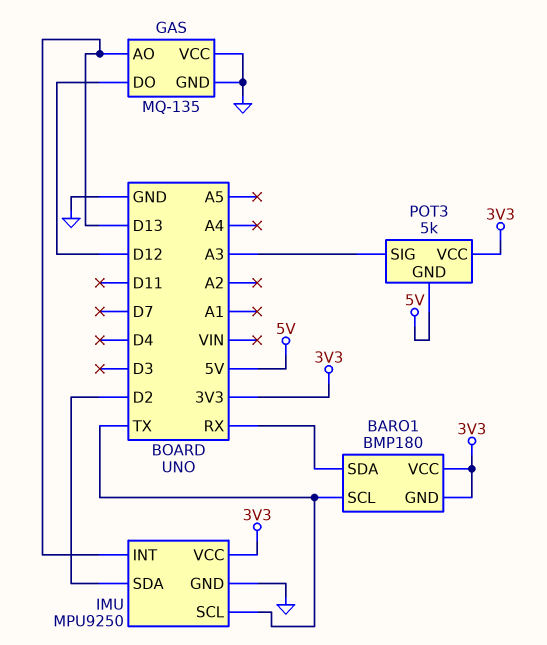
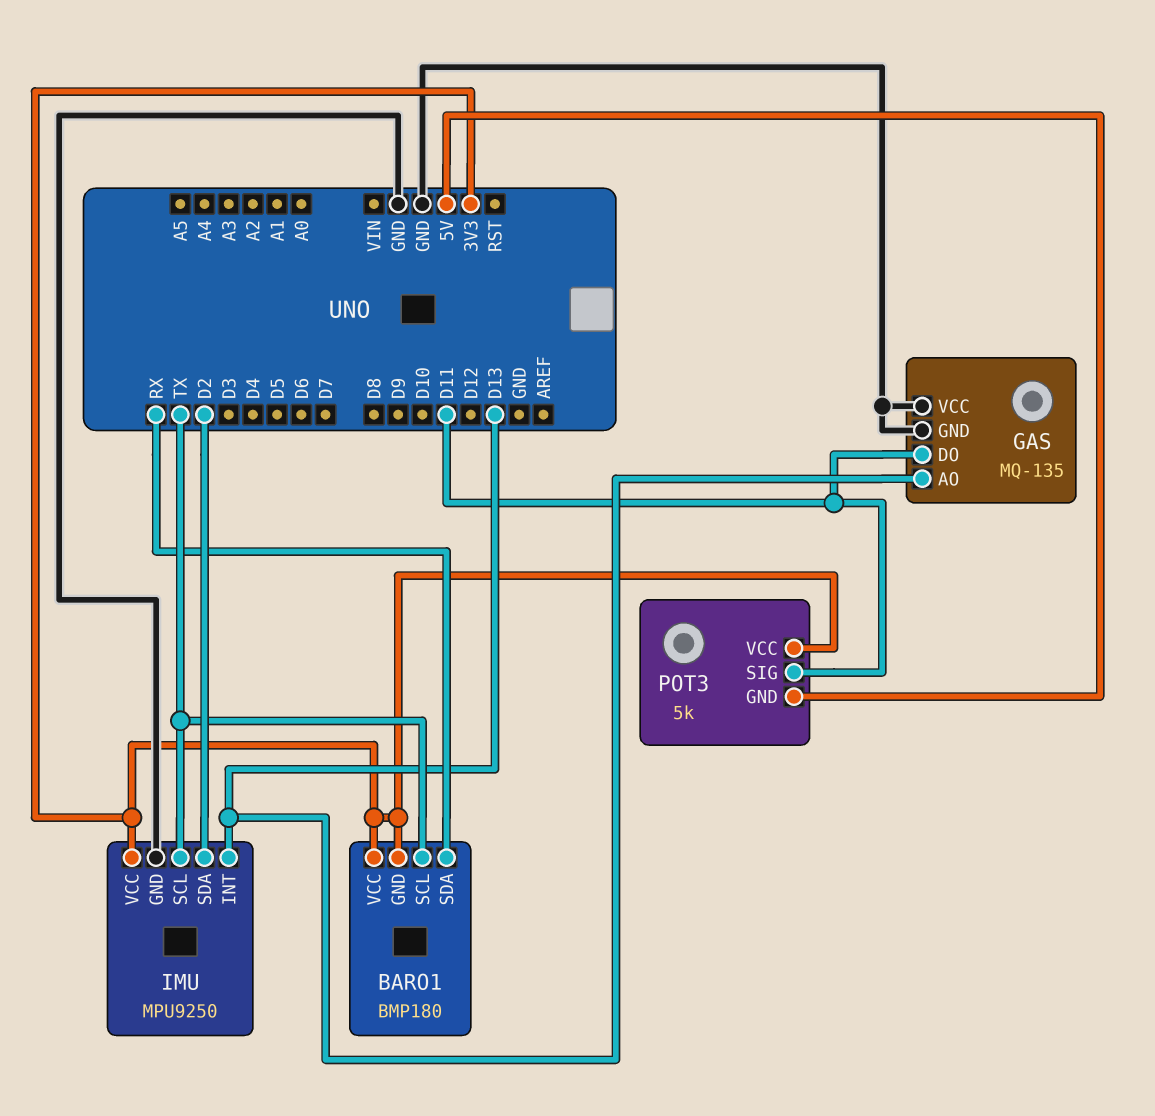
GAS pin DO: D12 -> D11
POT3 pin SIG: A3 -> D11

